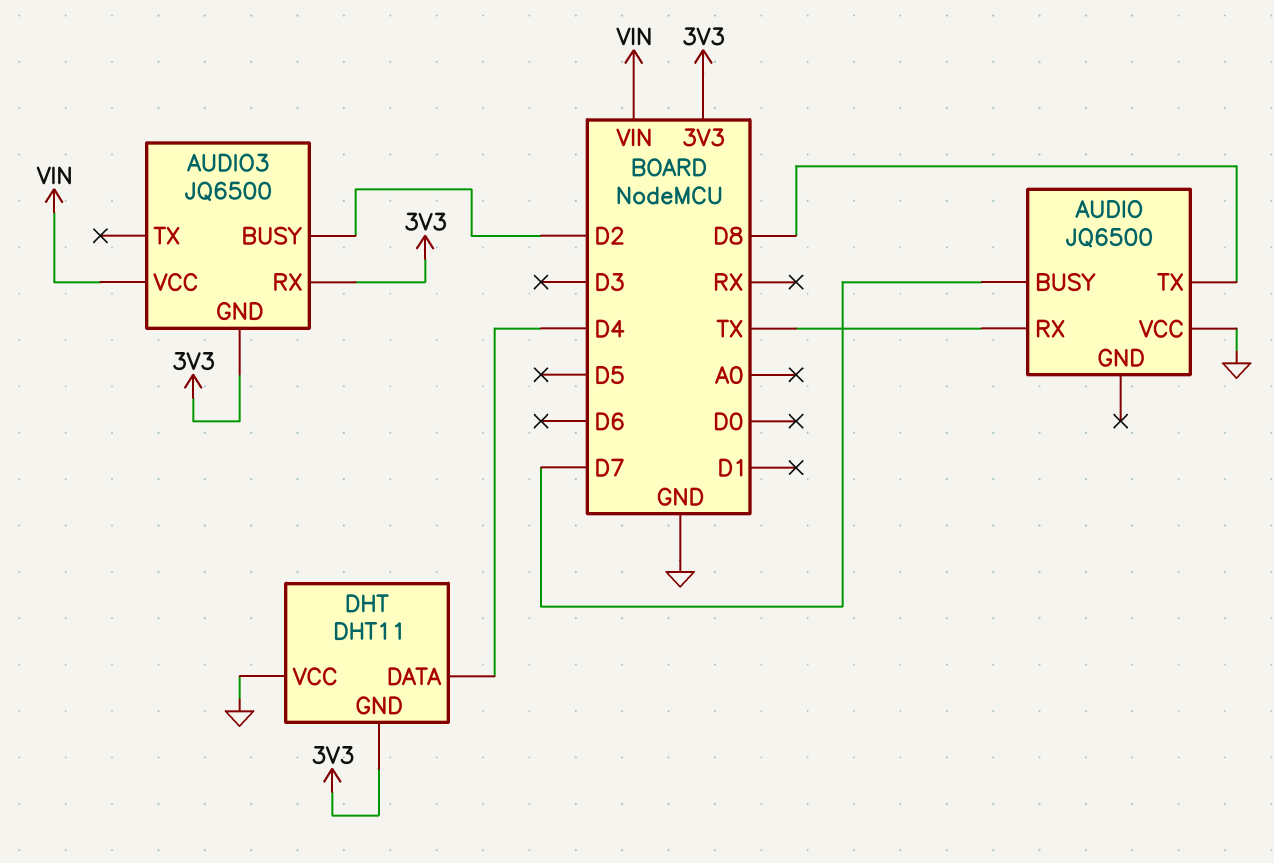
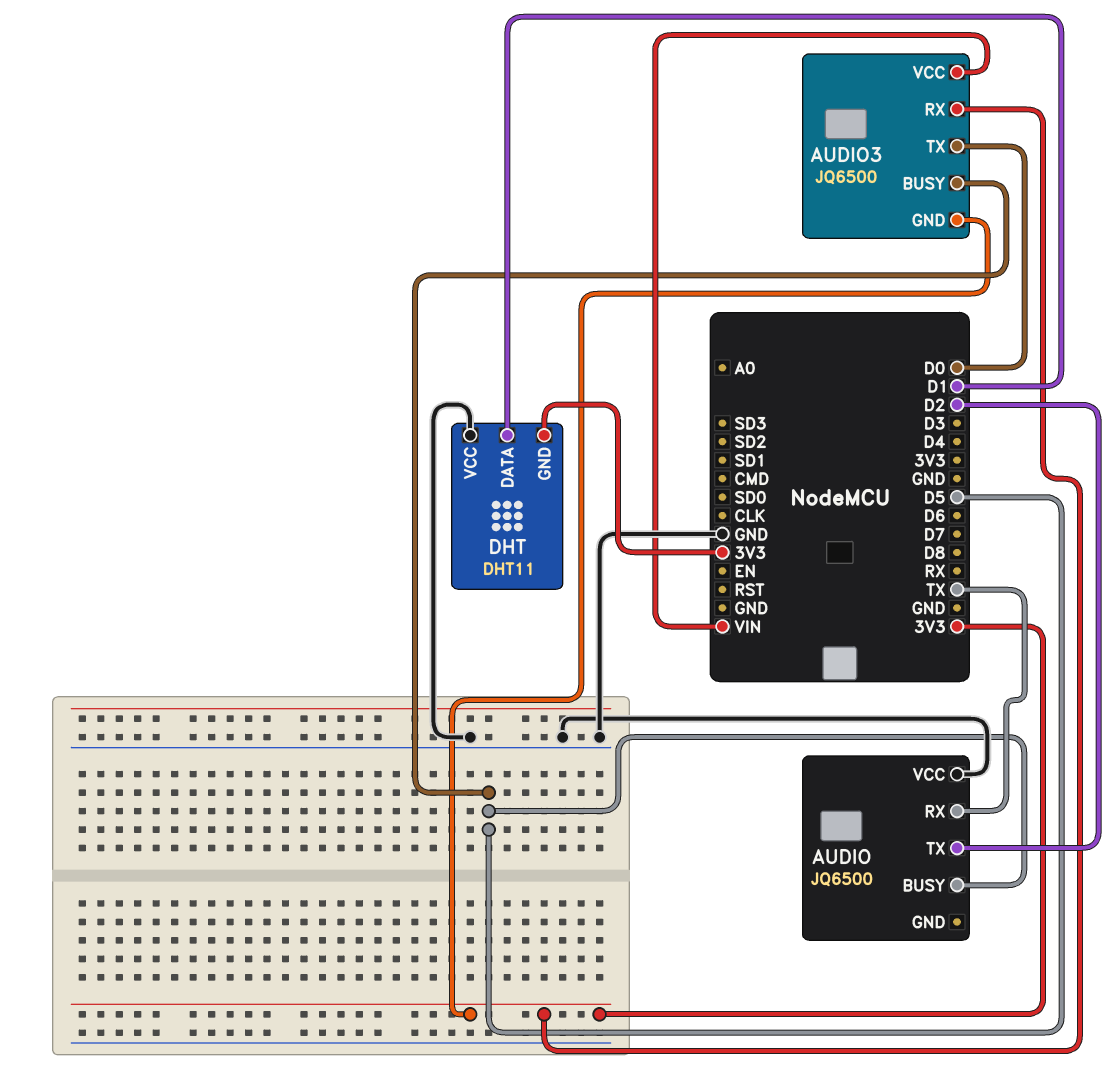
AUDIO pin BUSY: D7 -> D5
AUDIO pin TX: D8 -> D2
AUDIO3 pin BUSY: D2 -> D5
AUDIO3 pin TX: none -> D0
DHT pin DATA: D4 -> D1

